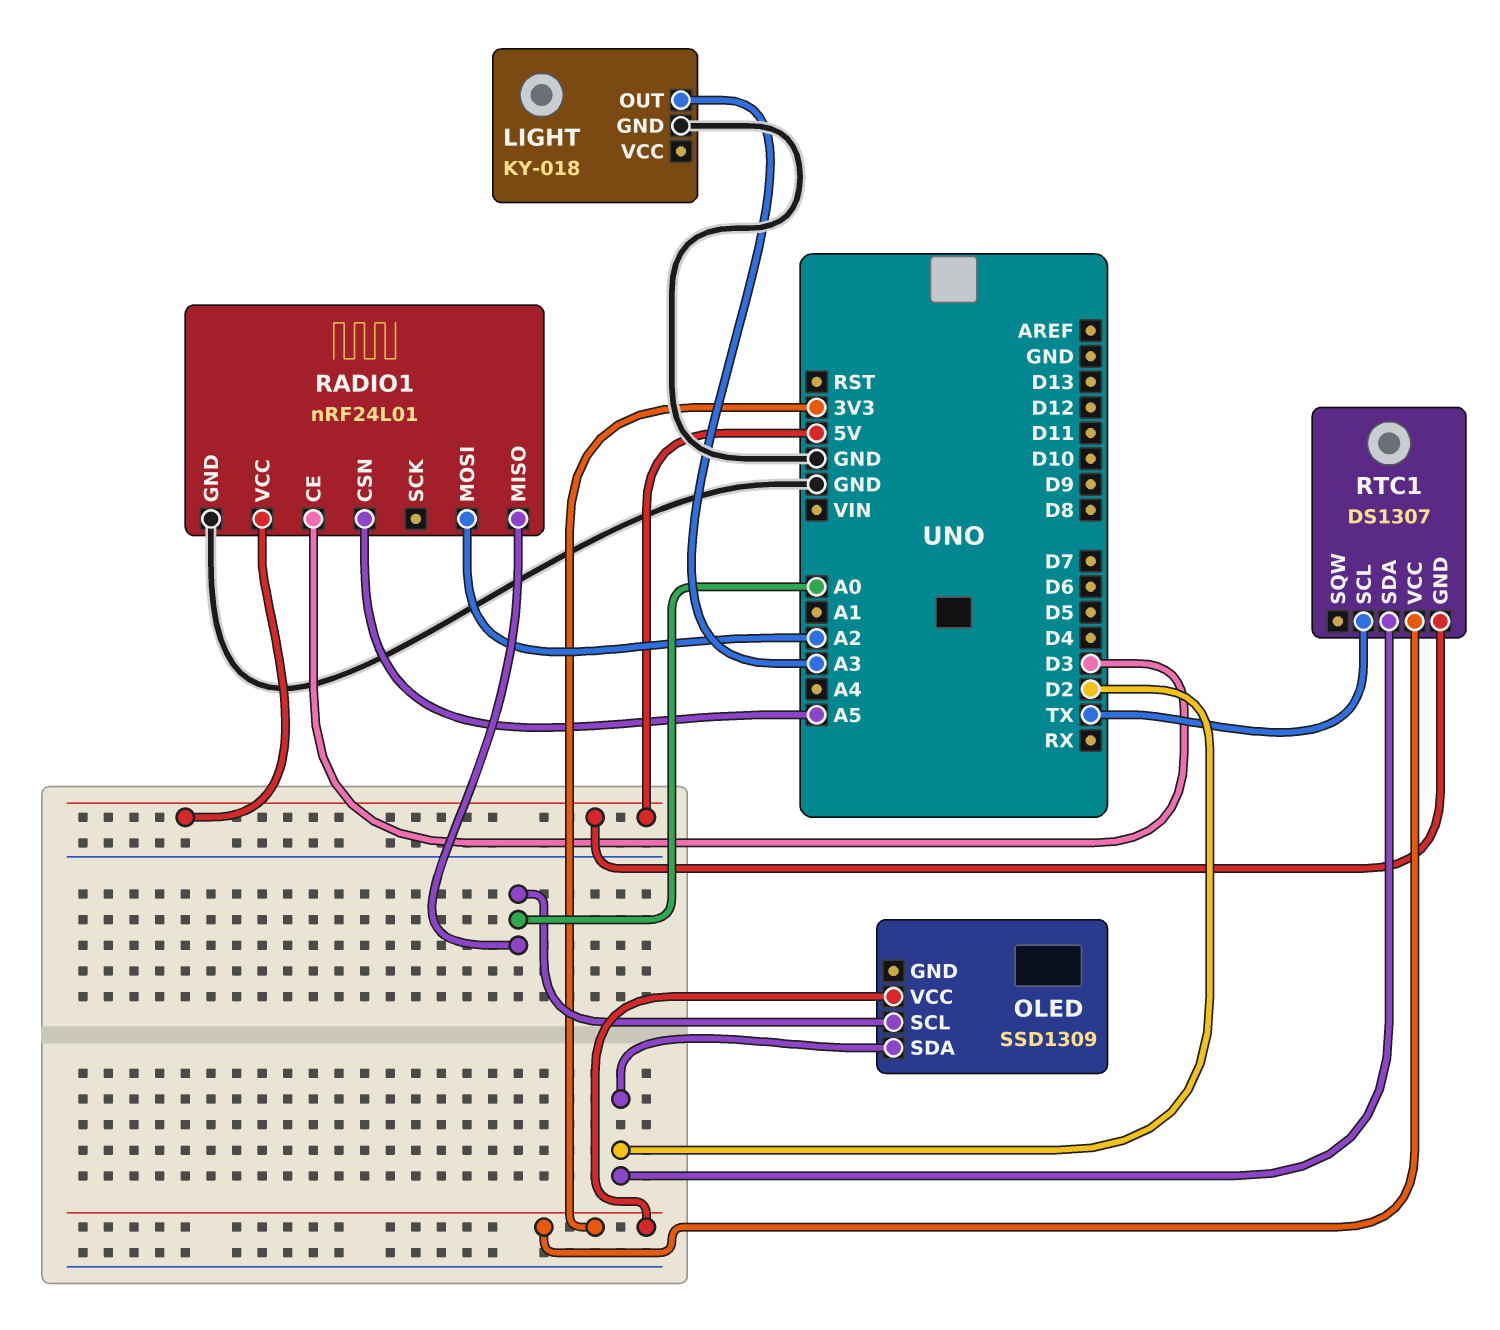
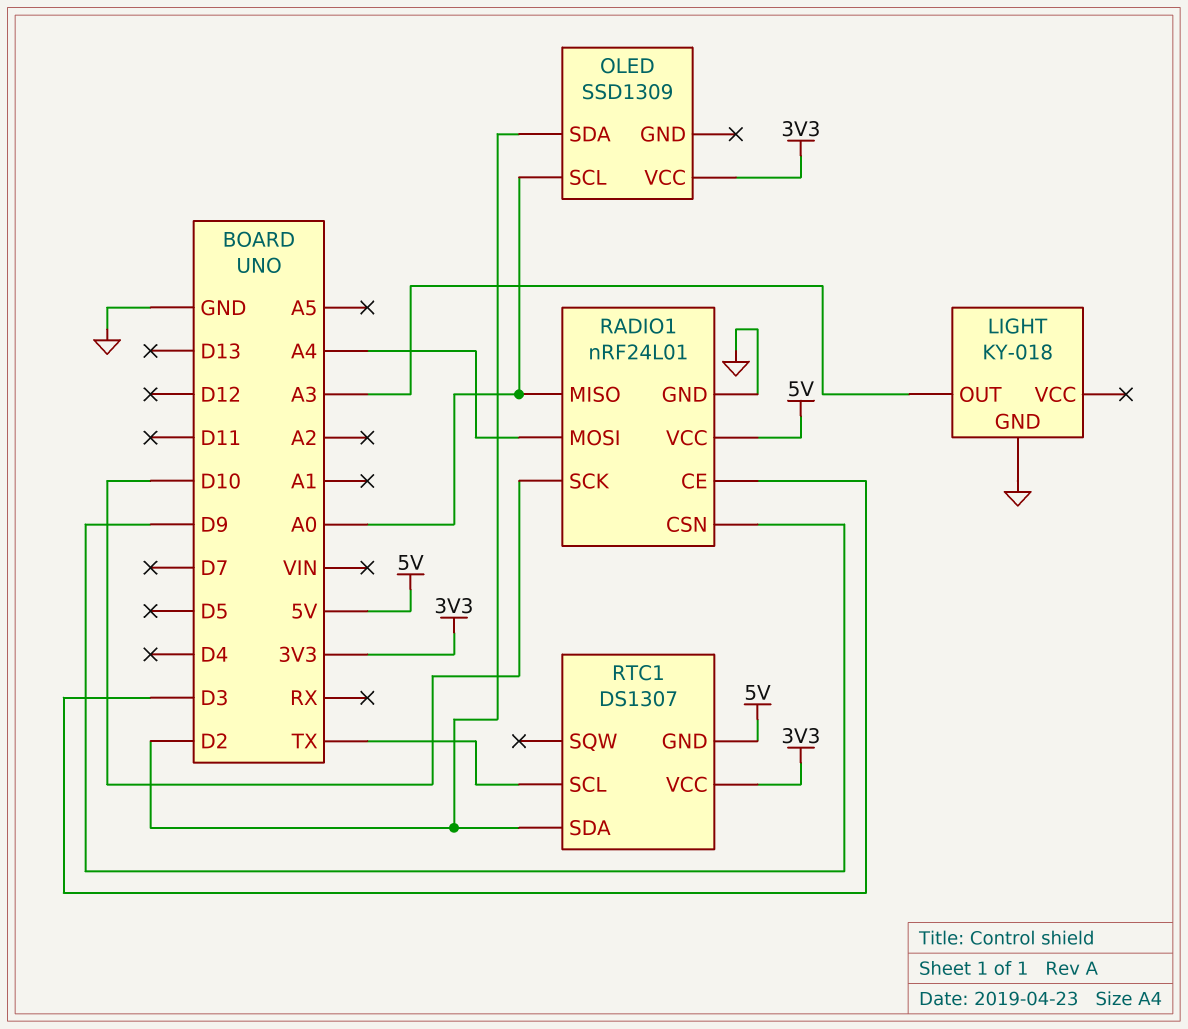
RADIO1 pin CSN: A5 -> D9
RADIO1 pin MOSI: A2 -> A4
RADIO1 pin SCK: none -> D10

